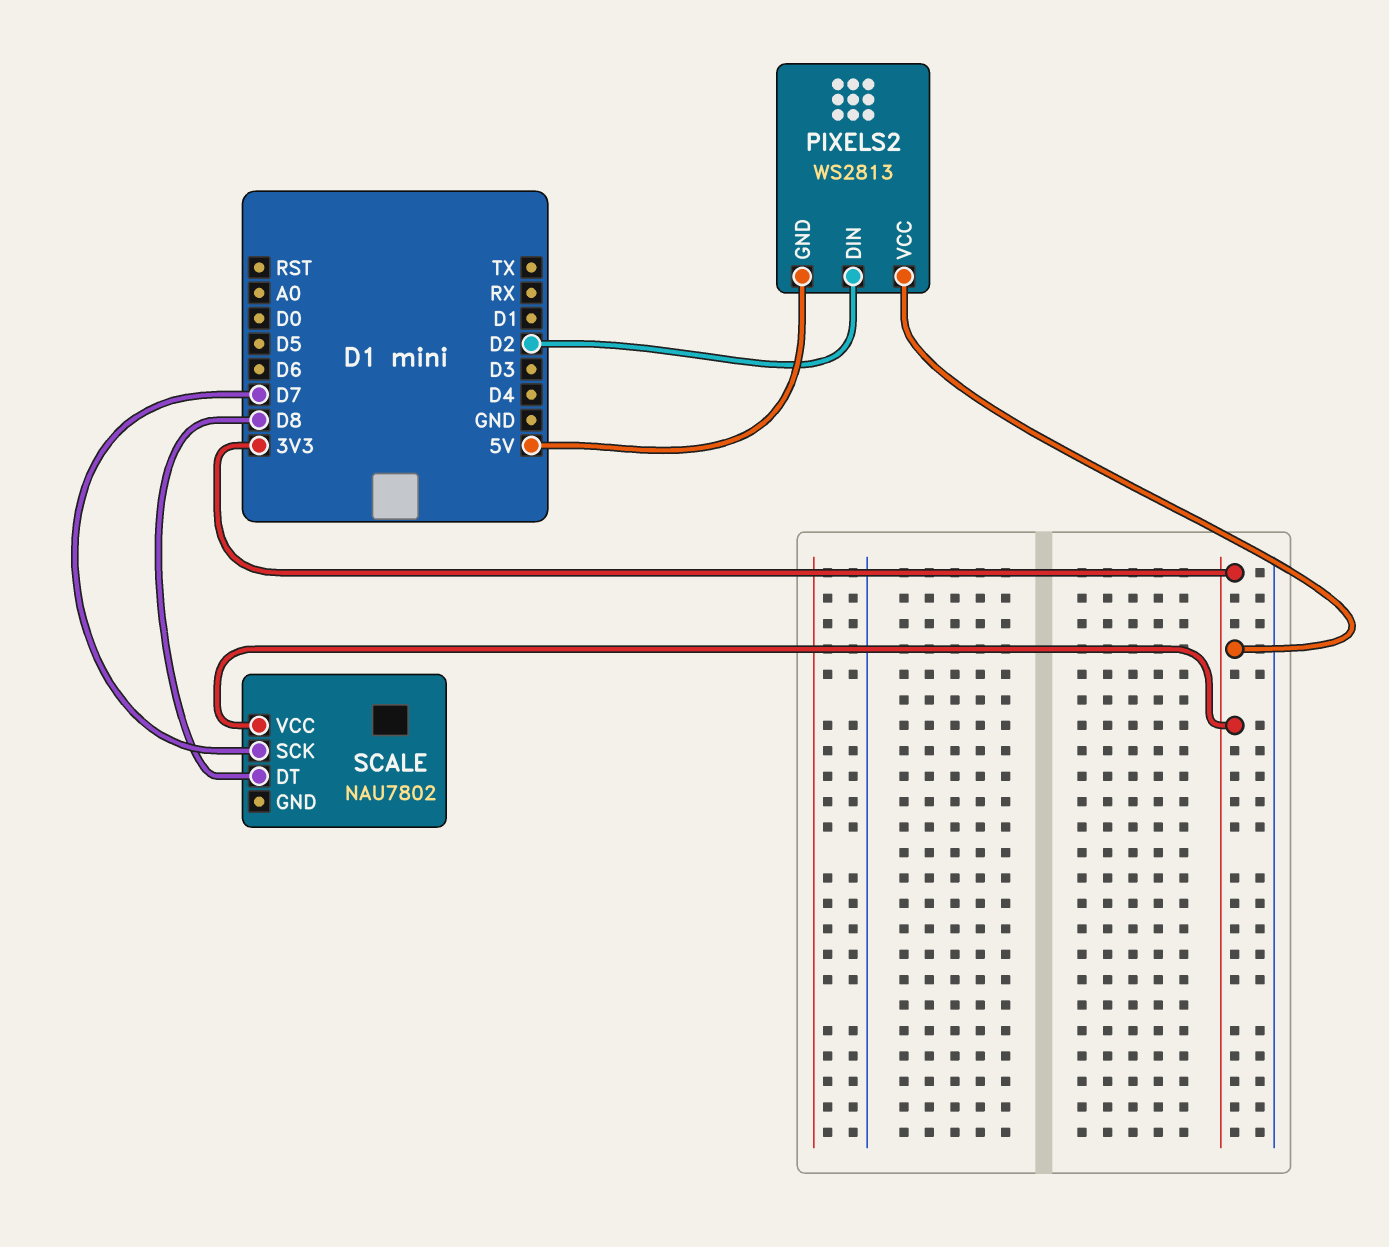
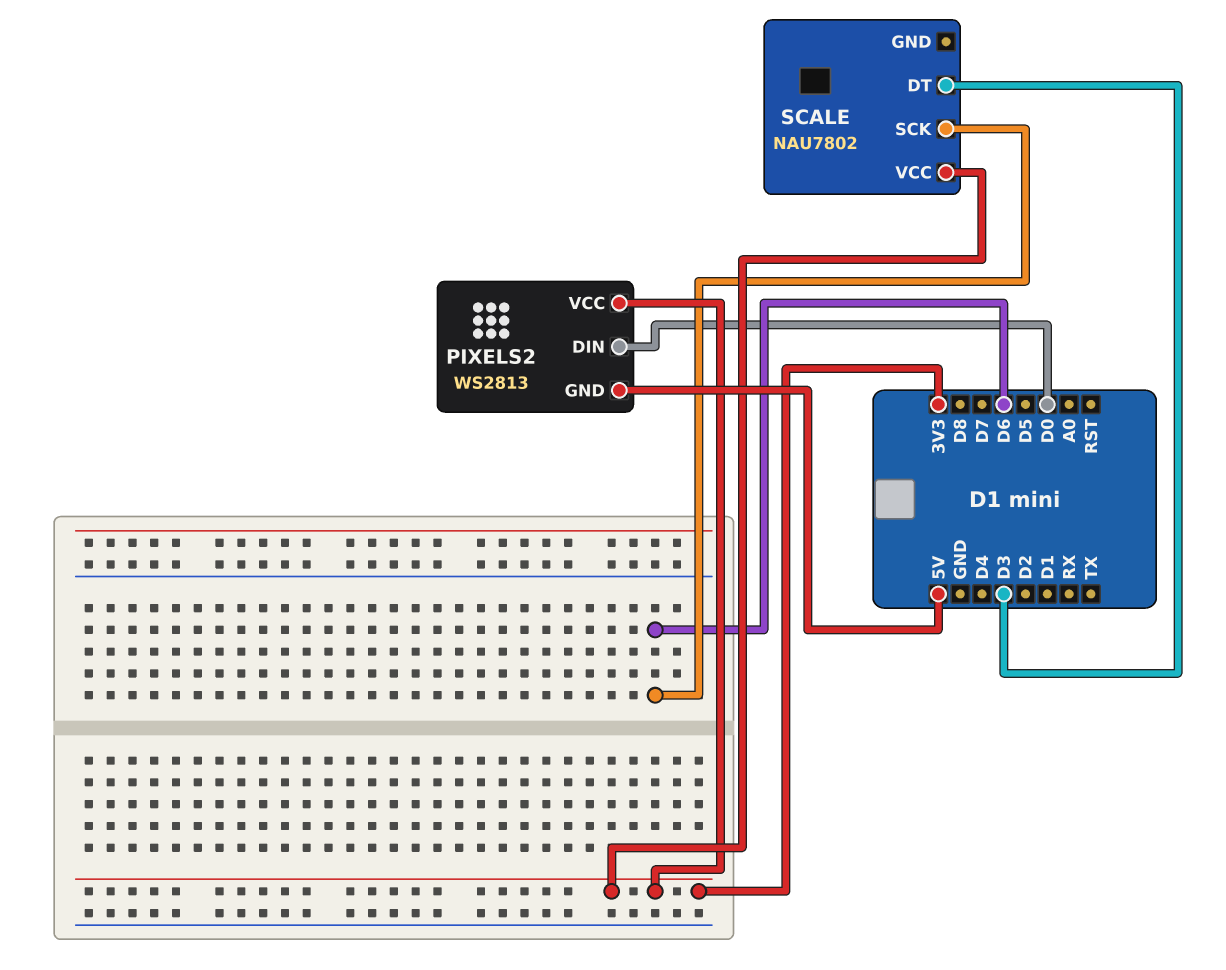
PIXELS2 pin DIN: D2 -> D0
SCALE pin DT: D8 -> D3
SCALE pin SCK: D7 -> D6

